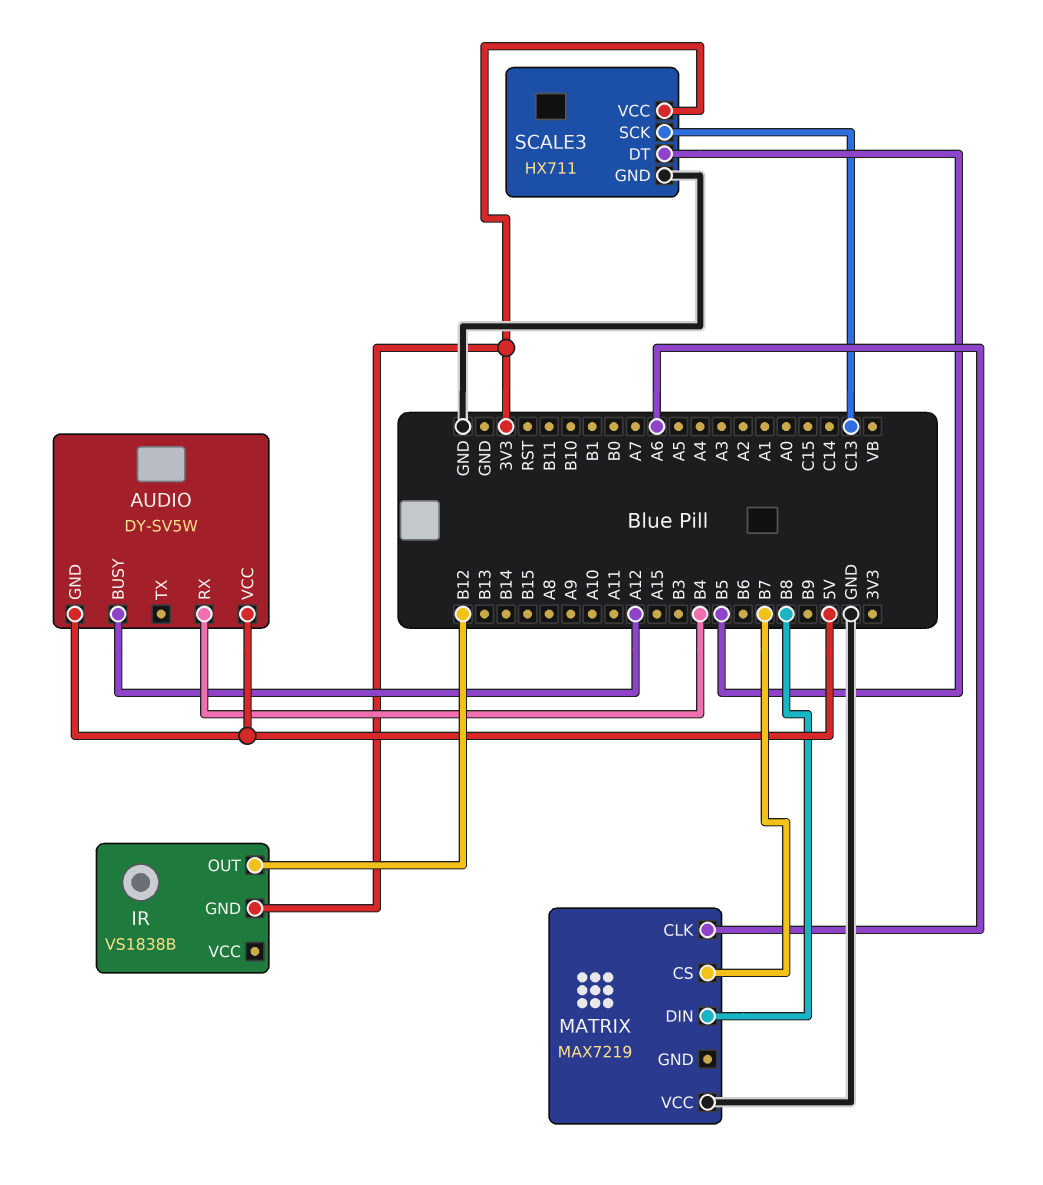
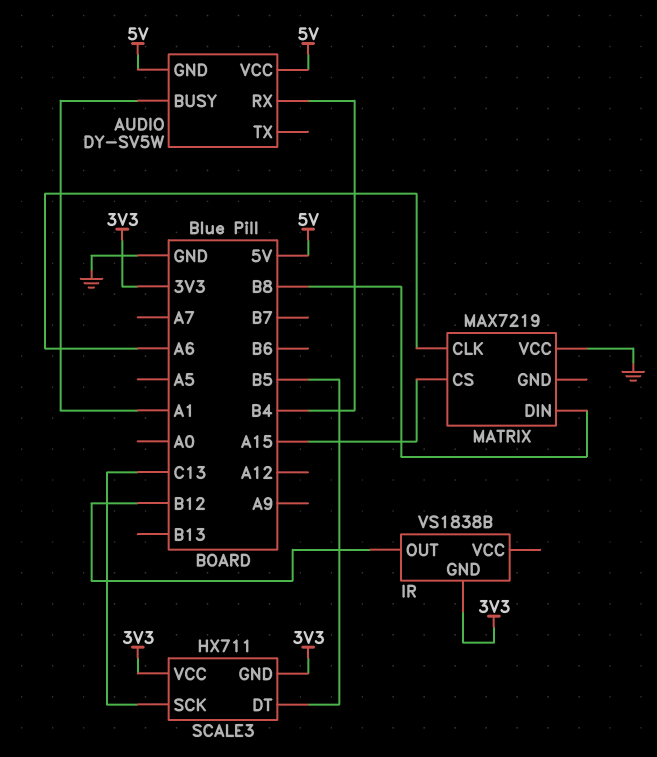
AUDIO pin BUSY: A12 -> A1
MATRIX pin CS: B7 -> A15
SCALE3 pin GND: GND -> 3V3

